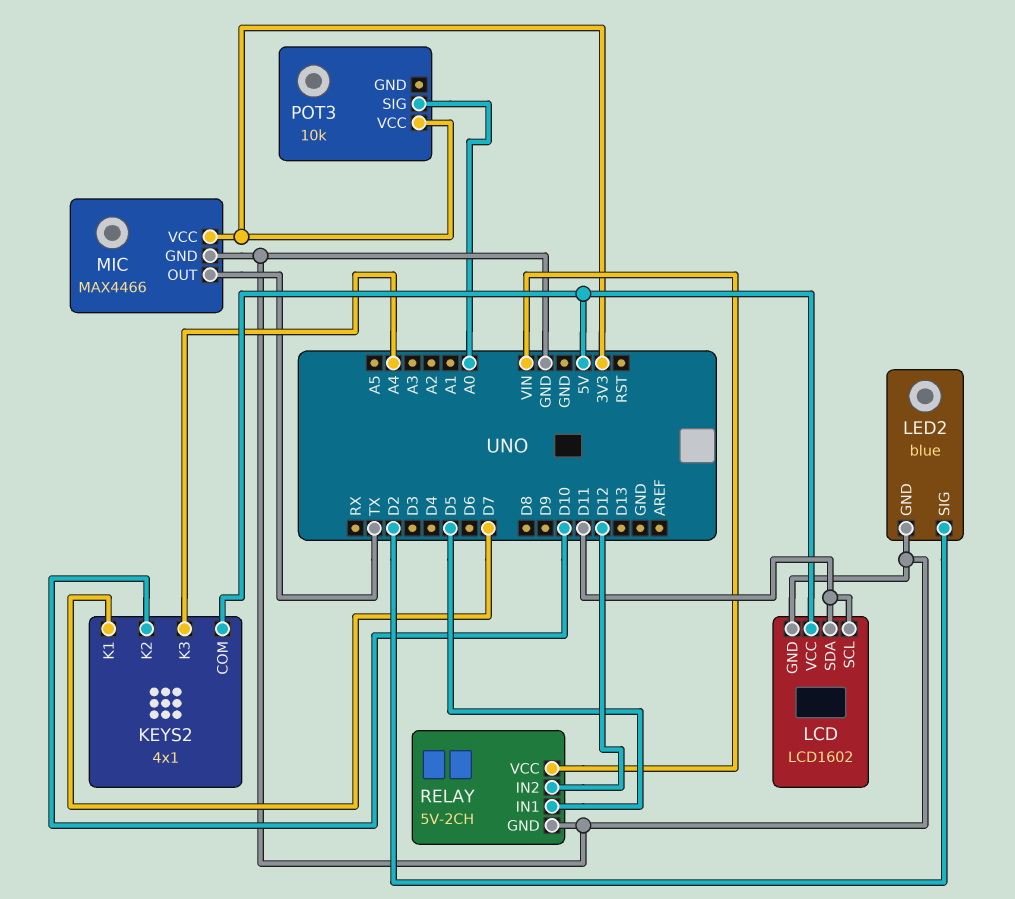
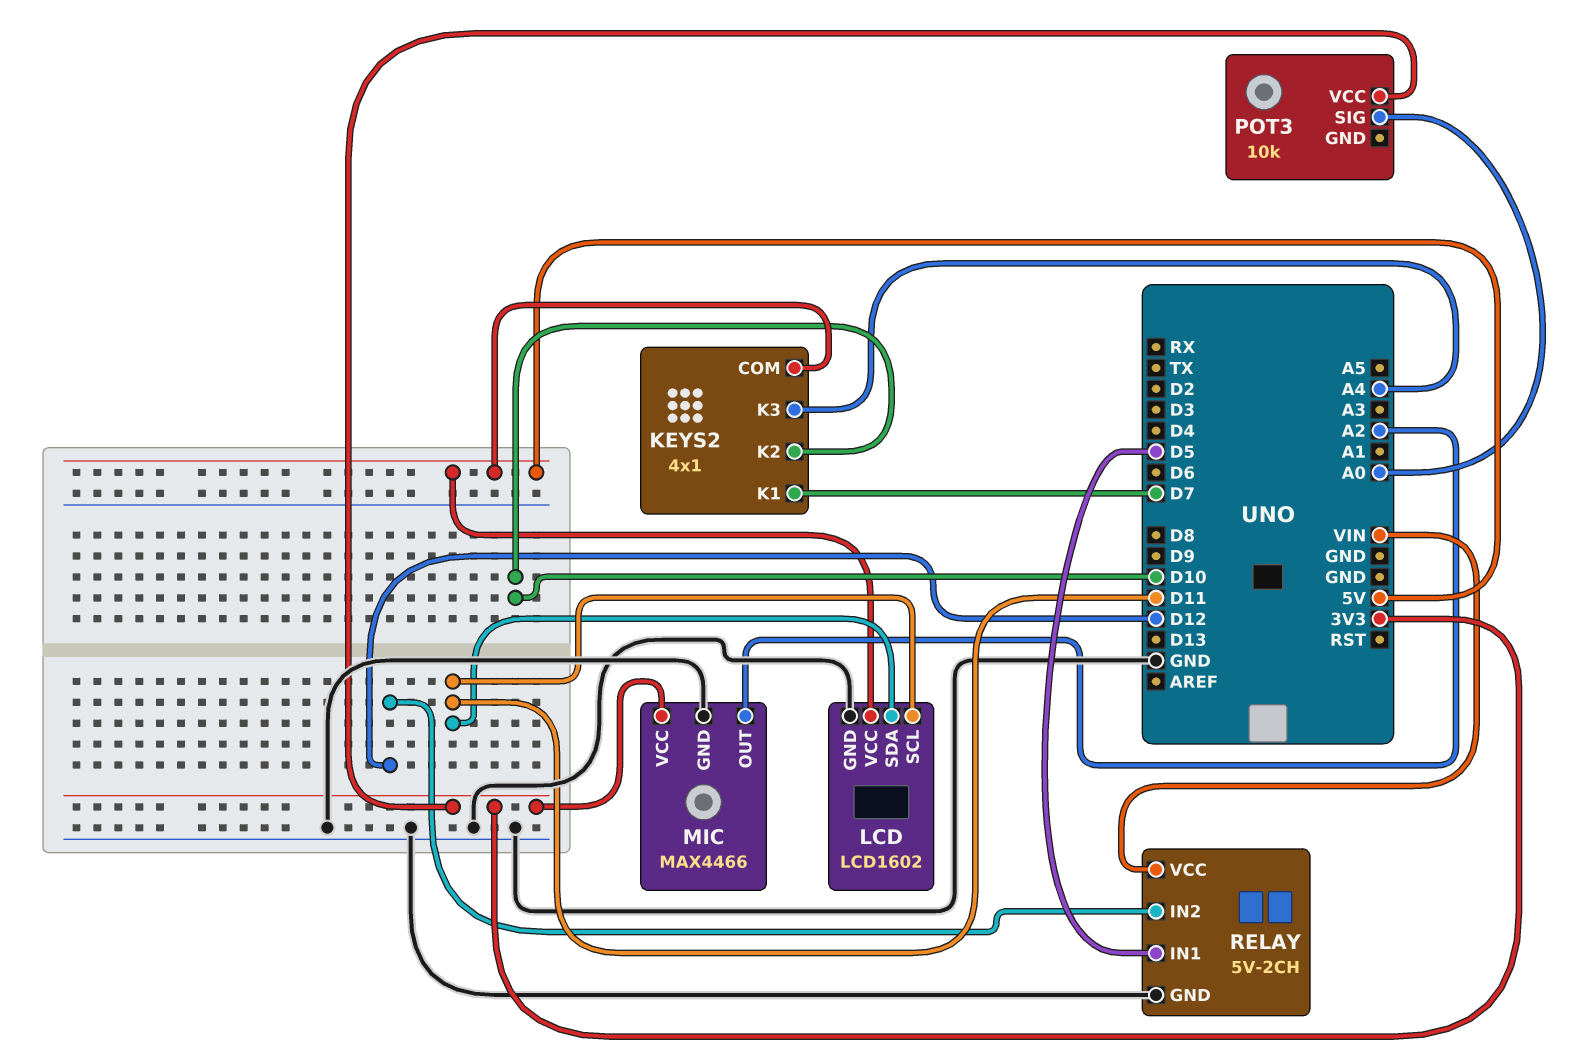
LED2: blue -> none
LED2 pin GND: GND -> none
LED2 pin SIG: D2 -> none
MIC pin OUT: TX -> A2

